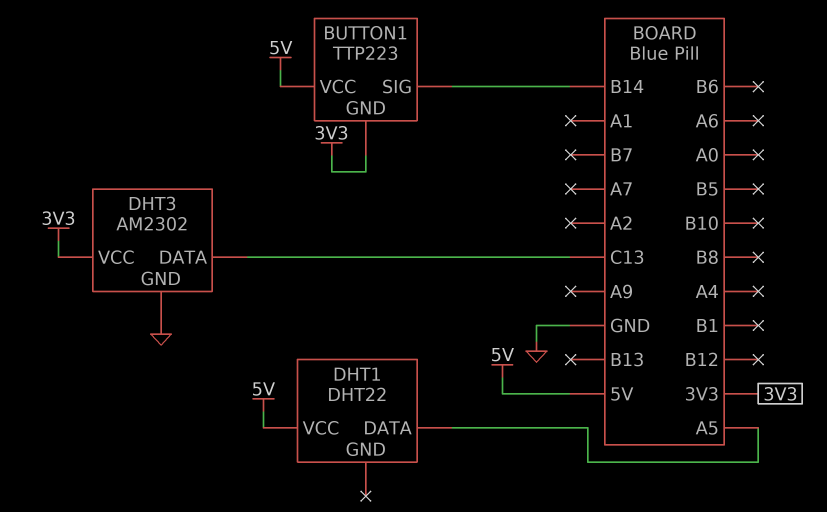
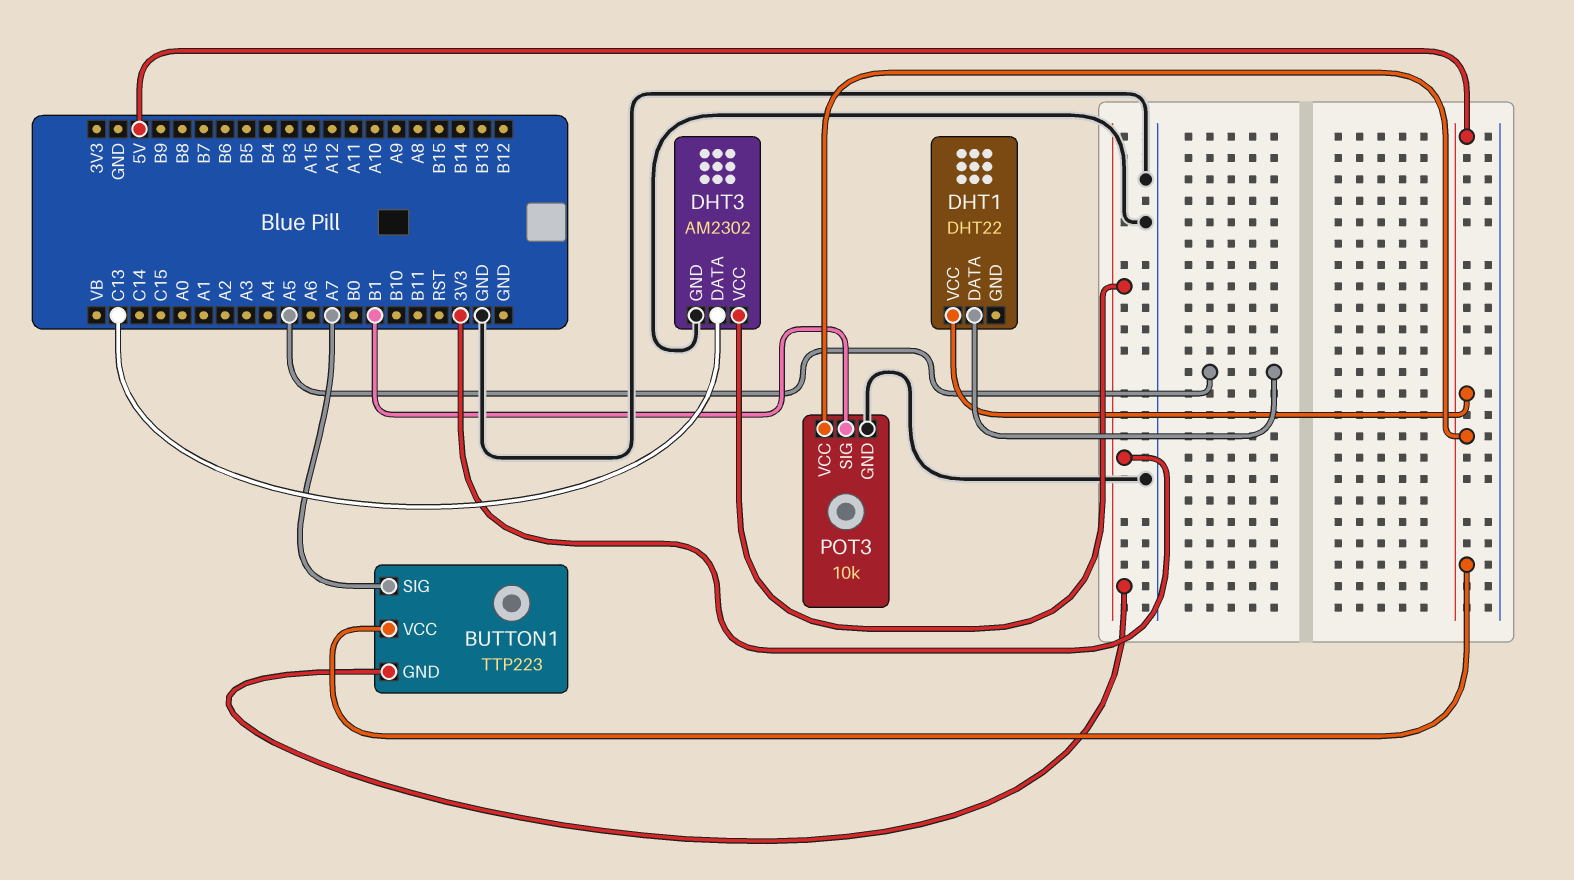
BUTTON1 pin SIG: B14 -> A7
POT3: none -> 10k
POT3 pin GND: none -> GND
POT3 pin SIG: none -> B1
POT3 pin VCC: none -> 5V

